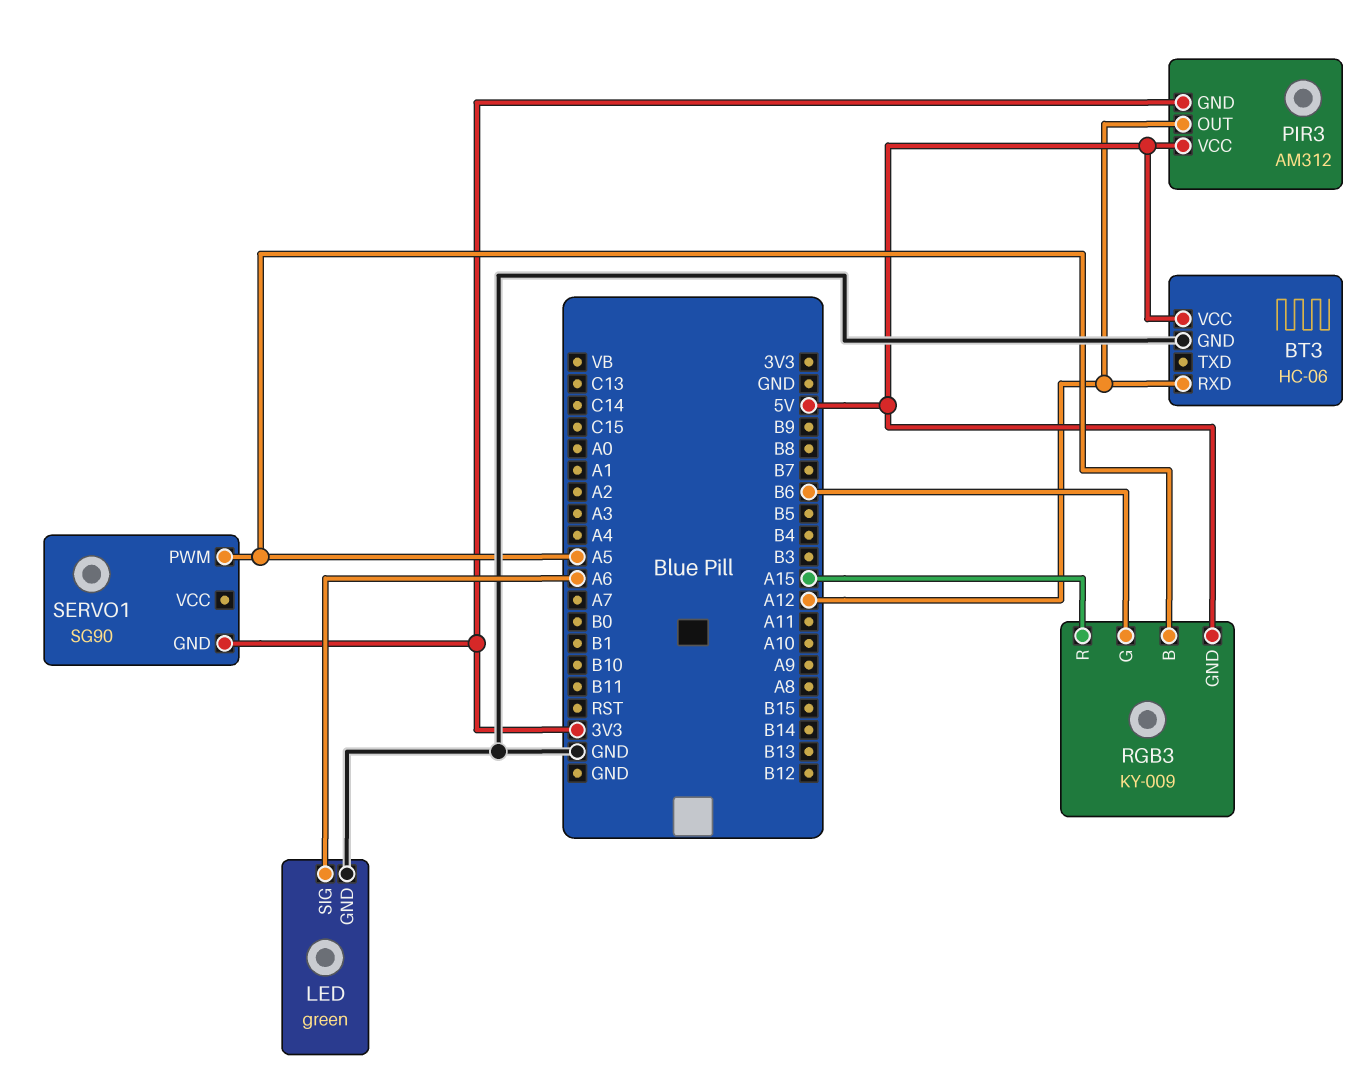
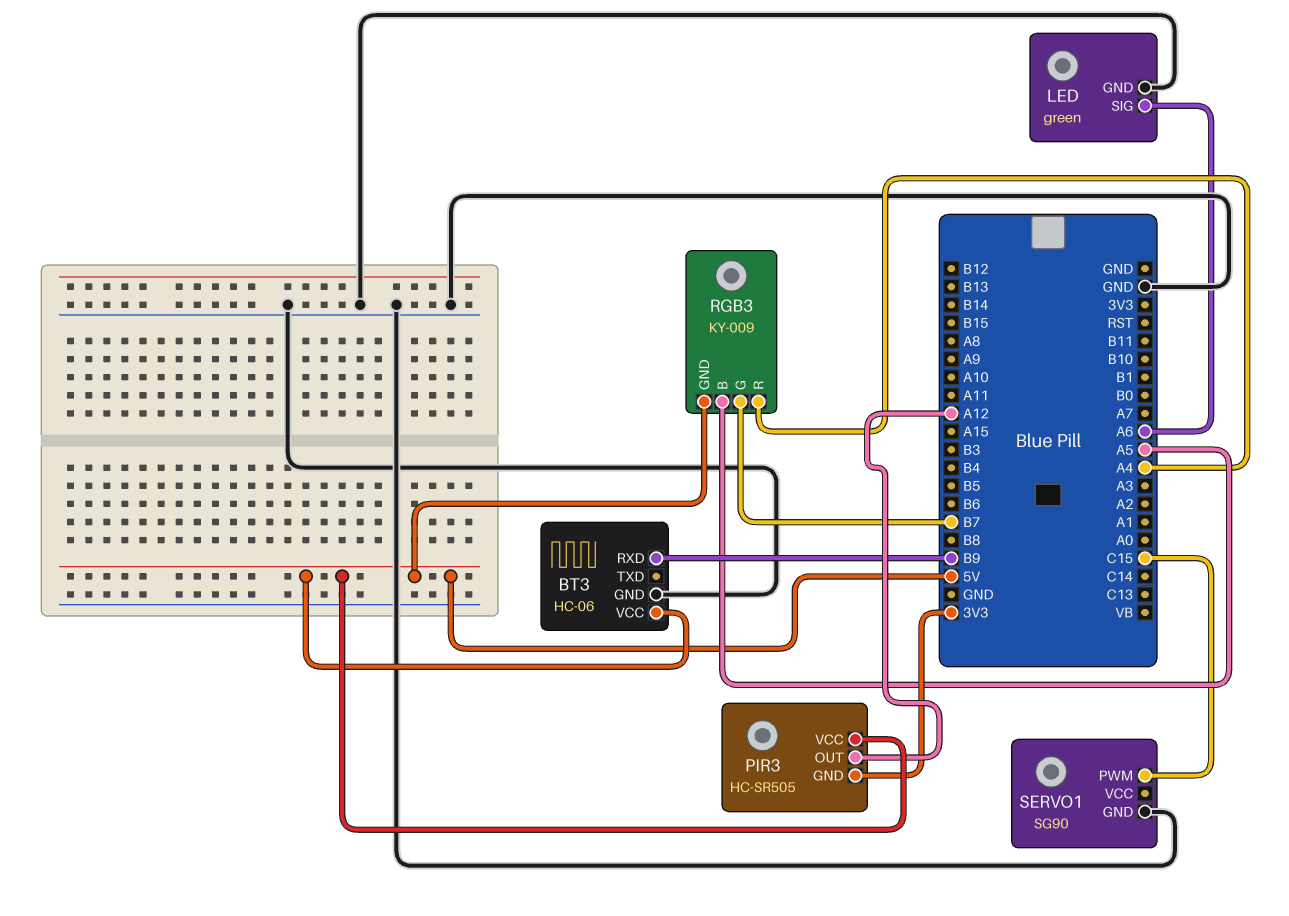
BT3 pin RXD: A12 -> B9
PIR3: AM312 -> HC-SR505
RGB3 pin G: B6 -> B7
RGB3 pin R: A15 -> A4
SERVO1 pin GND: 3V3 -> GND
SERVO1 pin PWM: A5 -> C15

